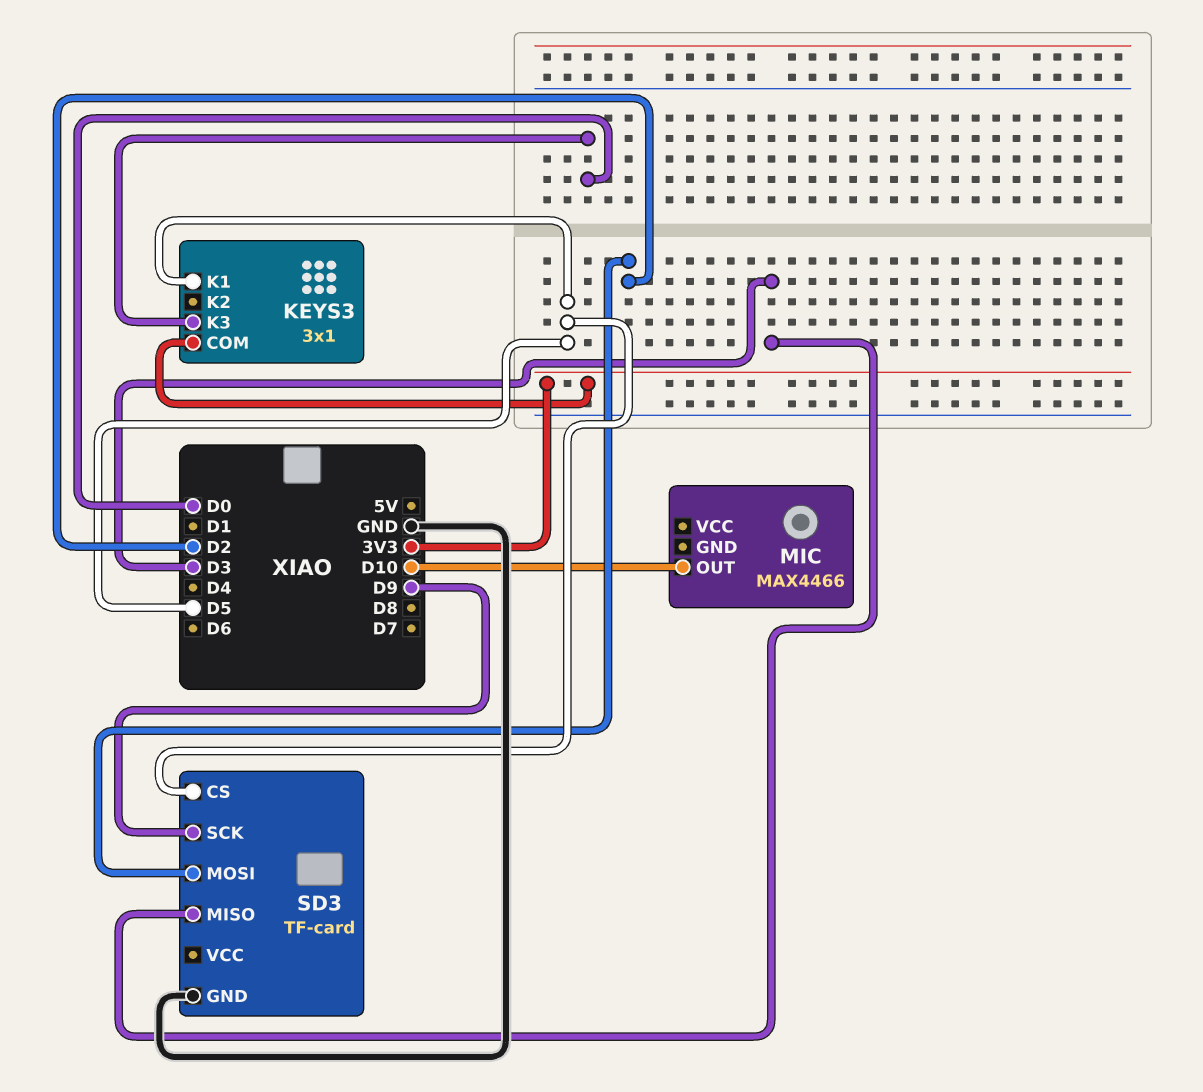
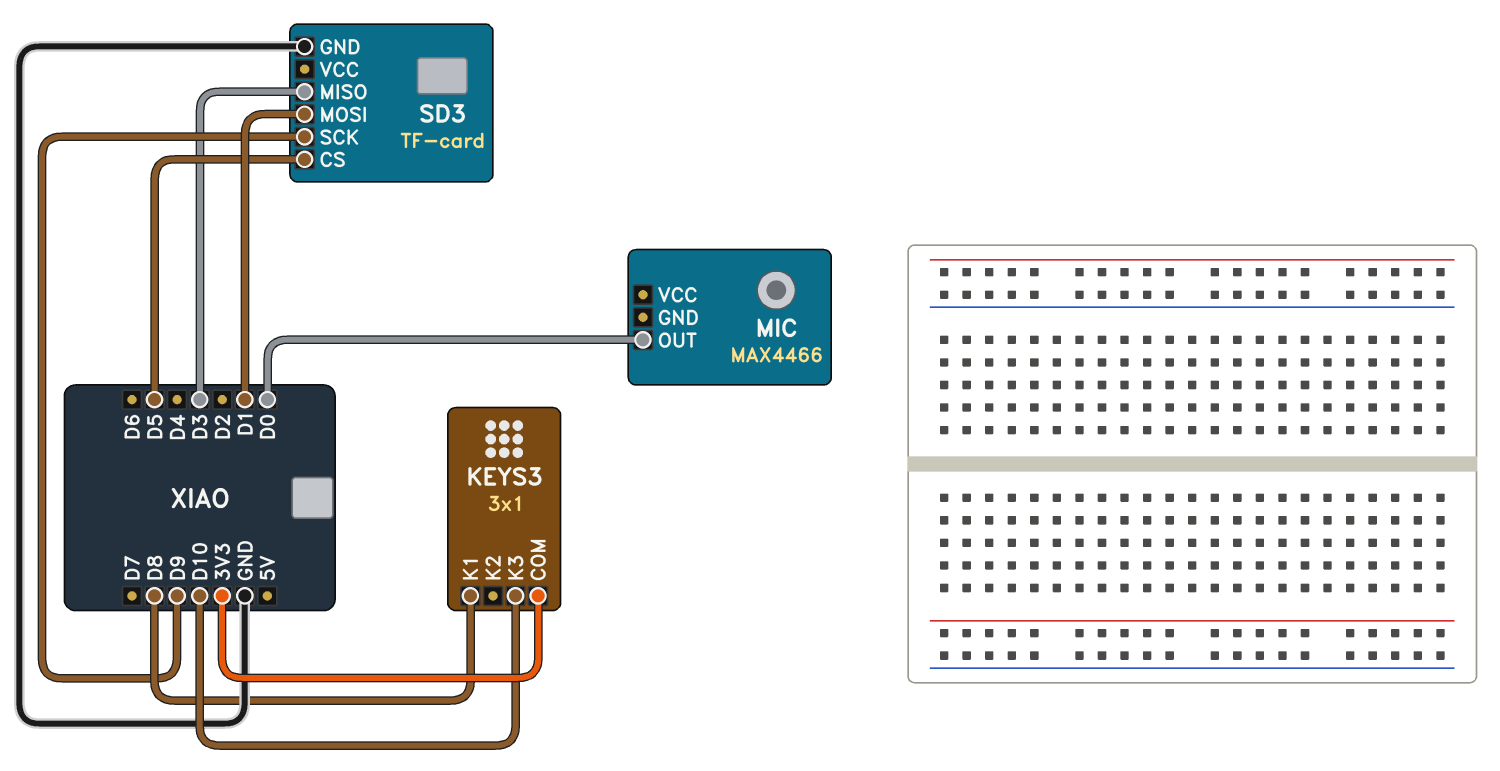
KEYS3 pin K1: D5 -> D8
KEYS3 pin K3: D0 -> D10
MIC pin OUT: D10 -> D0
SD3 pin MOSI: D2 -> D1

